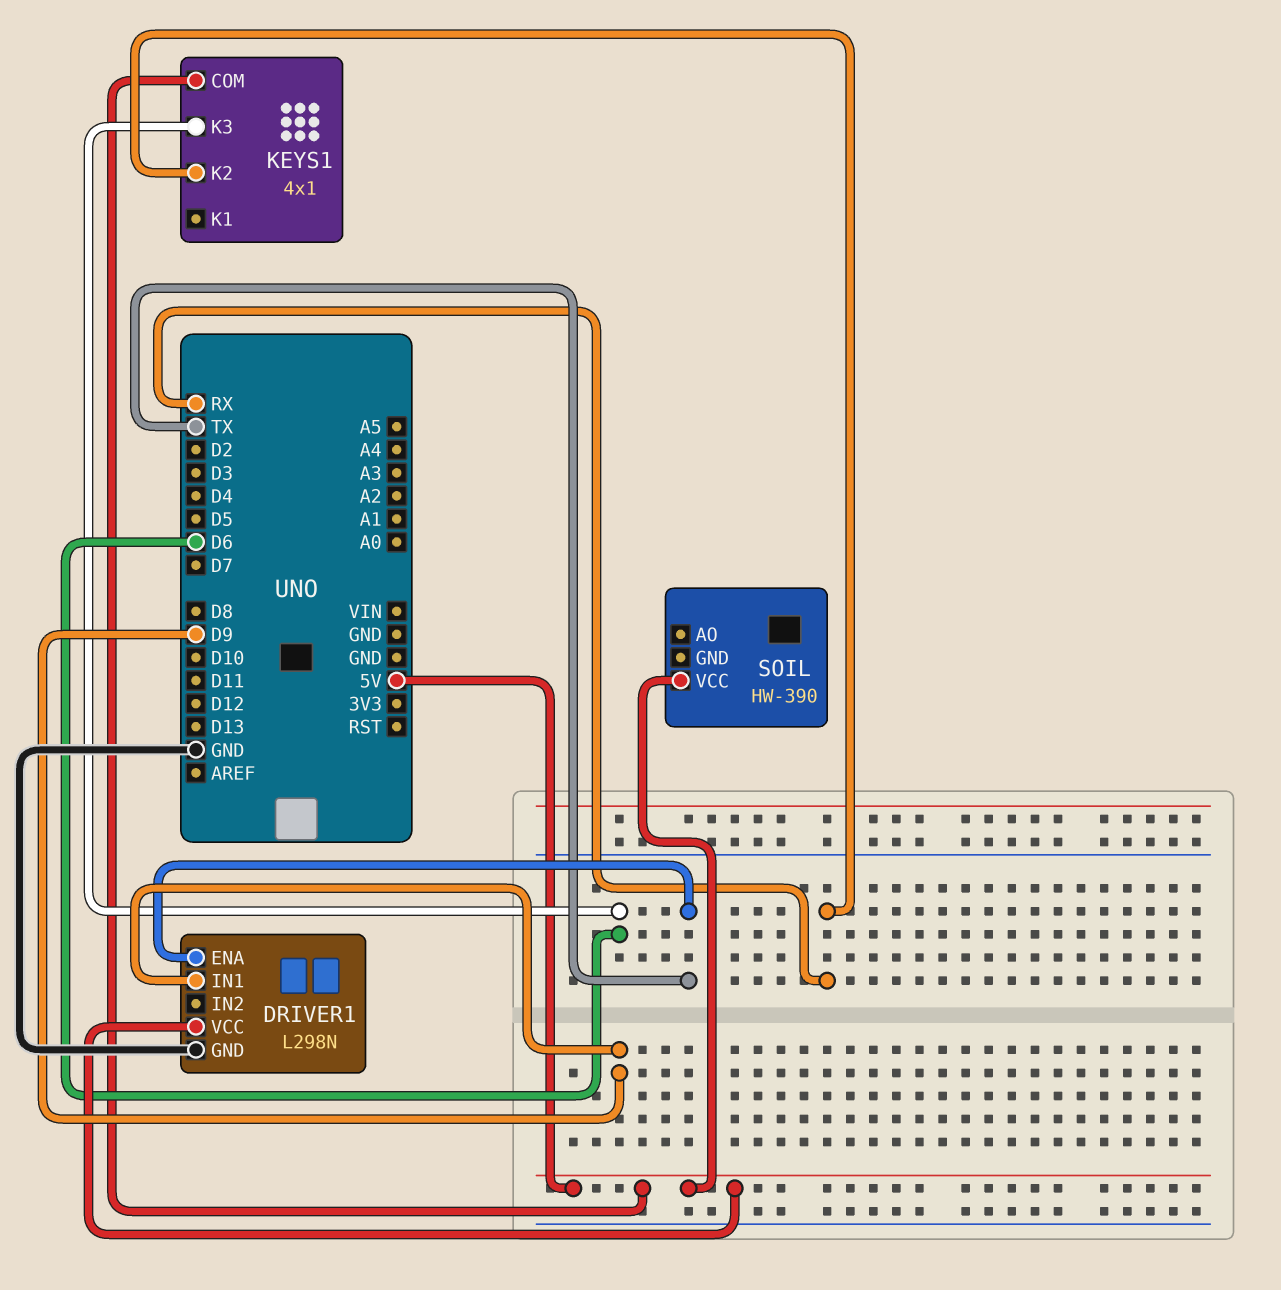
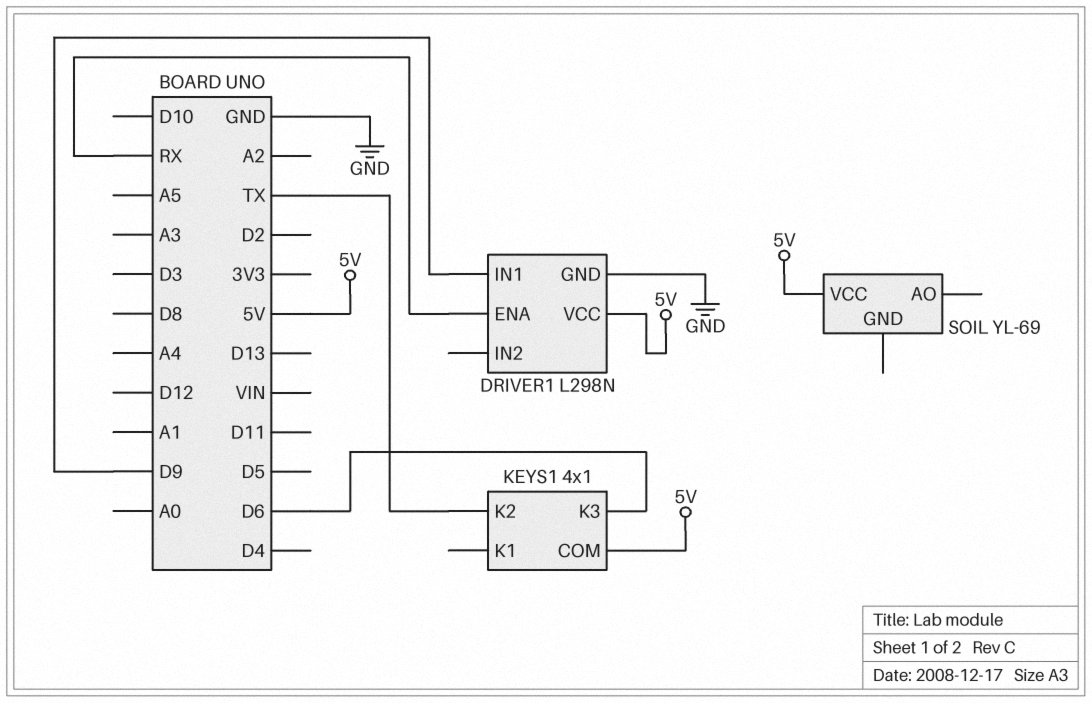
DRIVER1 pin ENA: TX -> RX
KEYS1 pin K2: RX -> TX
SOIL: HW-390 -> YL-69

